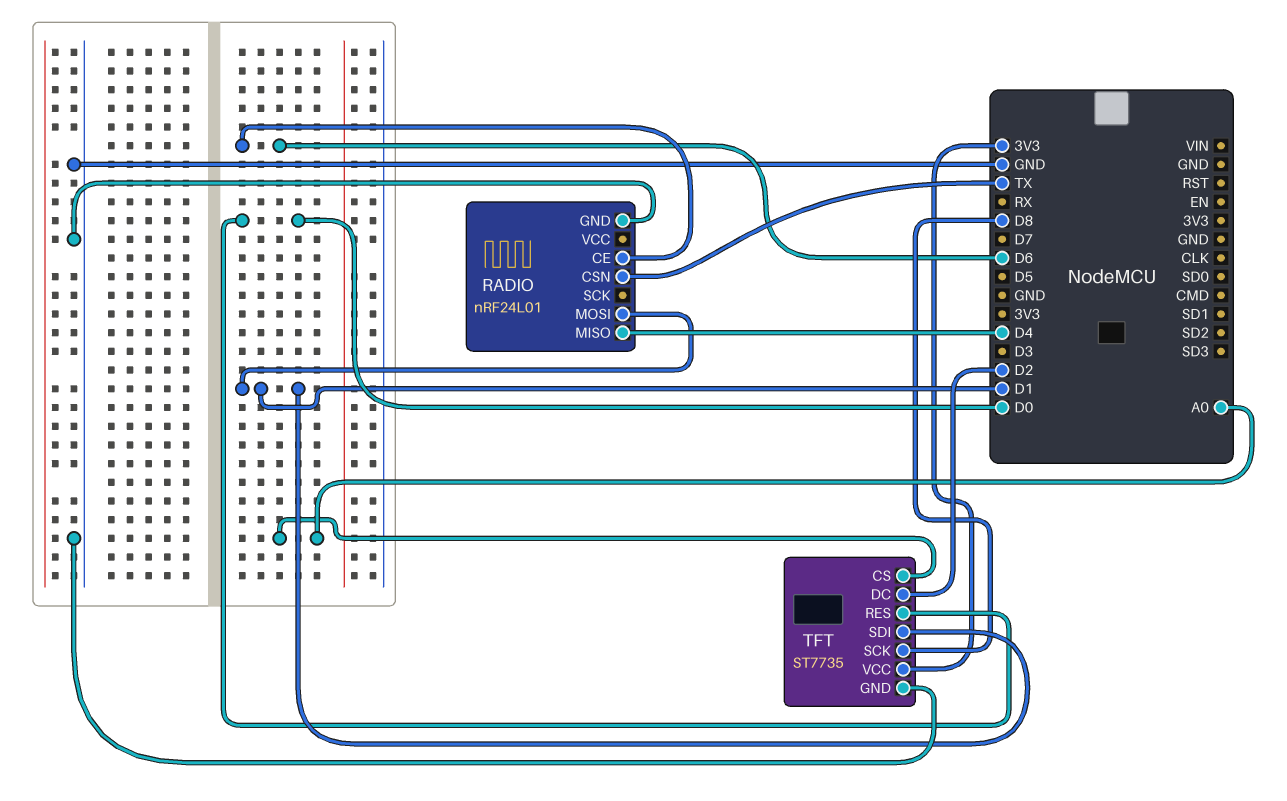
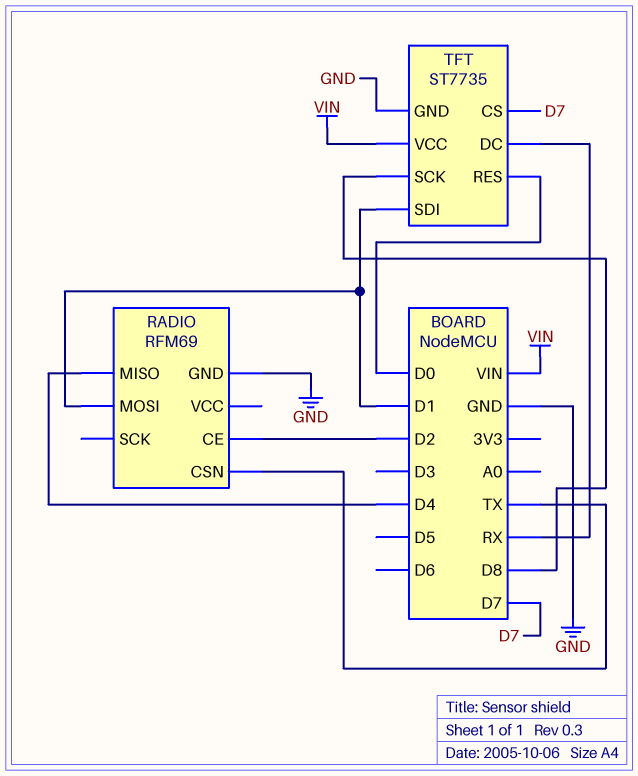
RADIO: nRF24L01 -> RFM69
RADIO pin CE: D6 -> D2
TFT pin CS: A0 -> D7
TFT pin DC: D2 -> RX
TFT pin VCC: 3V3 -> VIN

